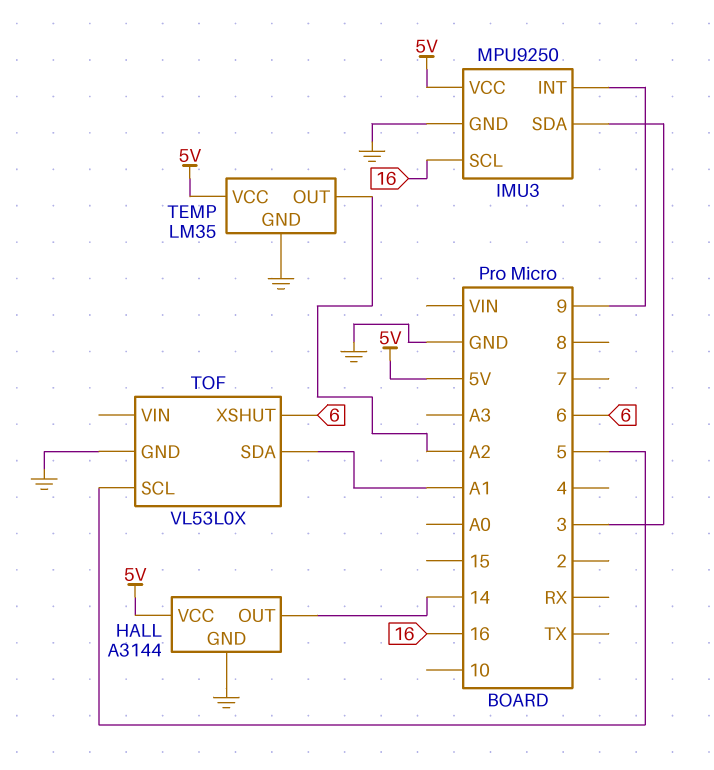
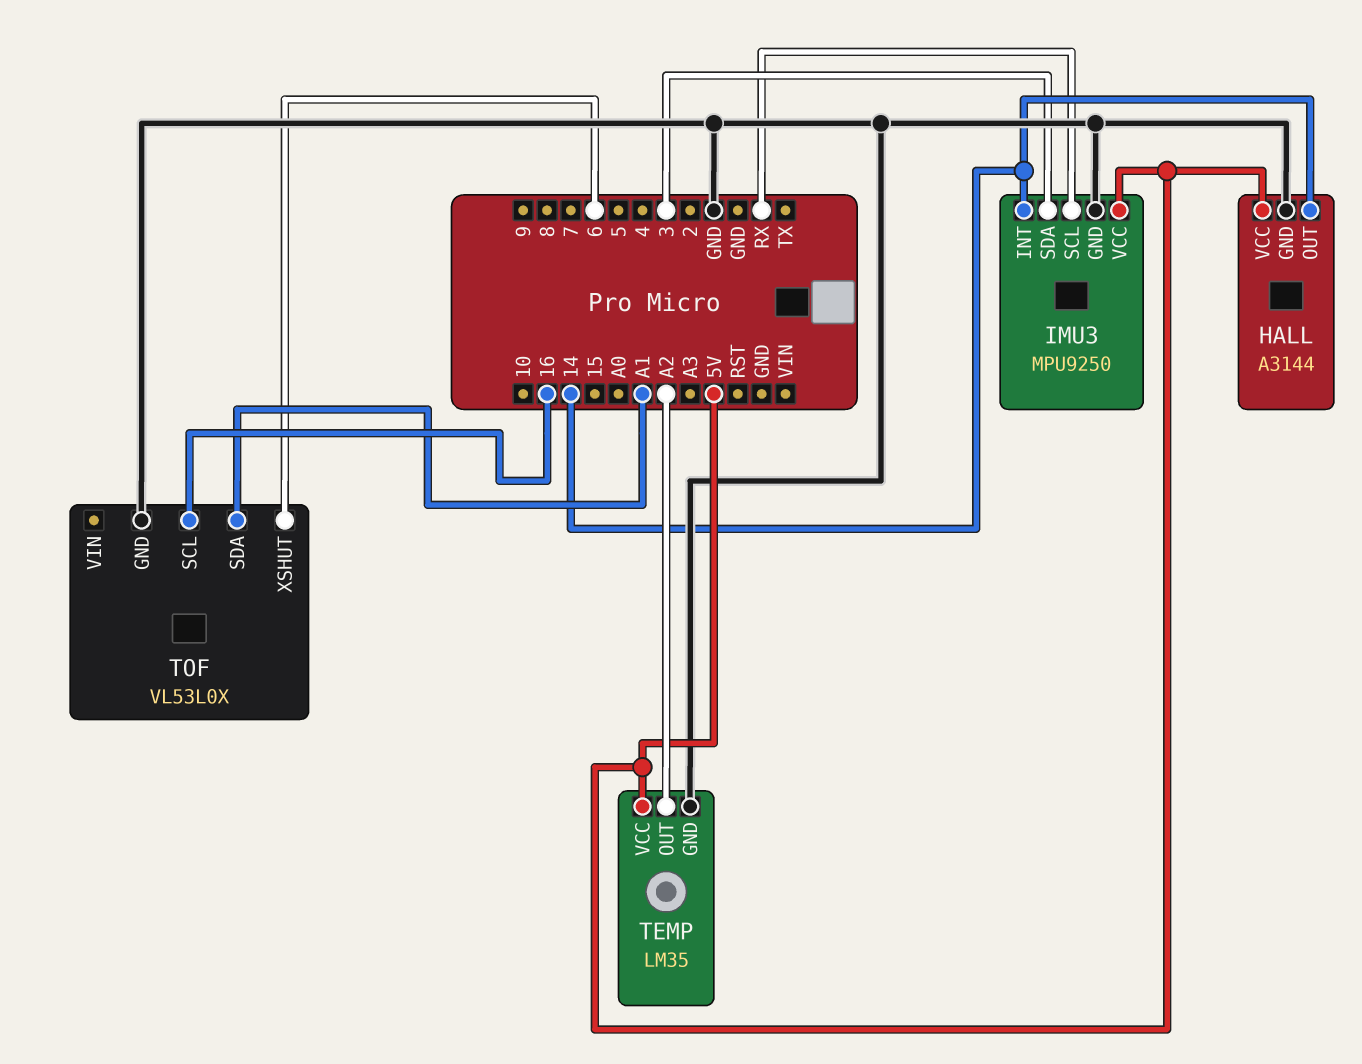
IMU3 pin INT: 9 -> 14
IMU3 pin SCL: 16 -> RX
TOF pin SCL: 5 -> 16

